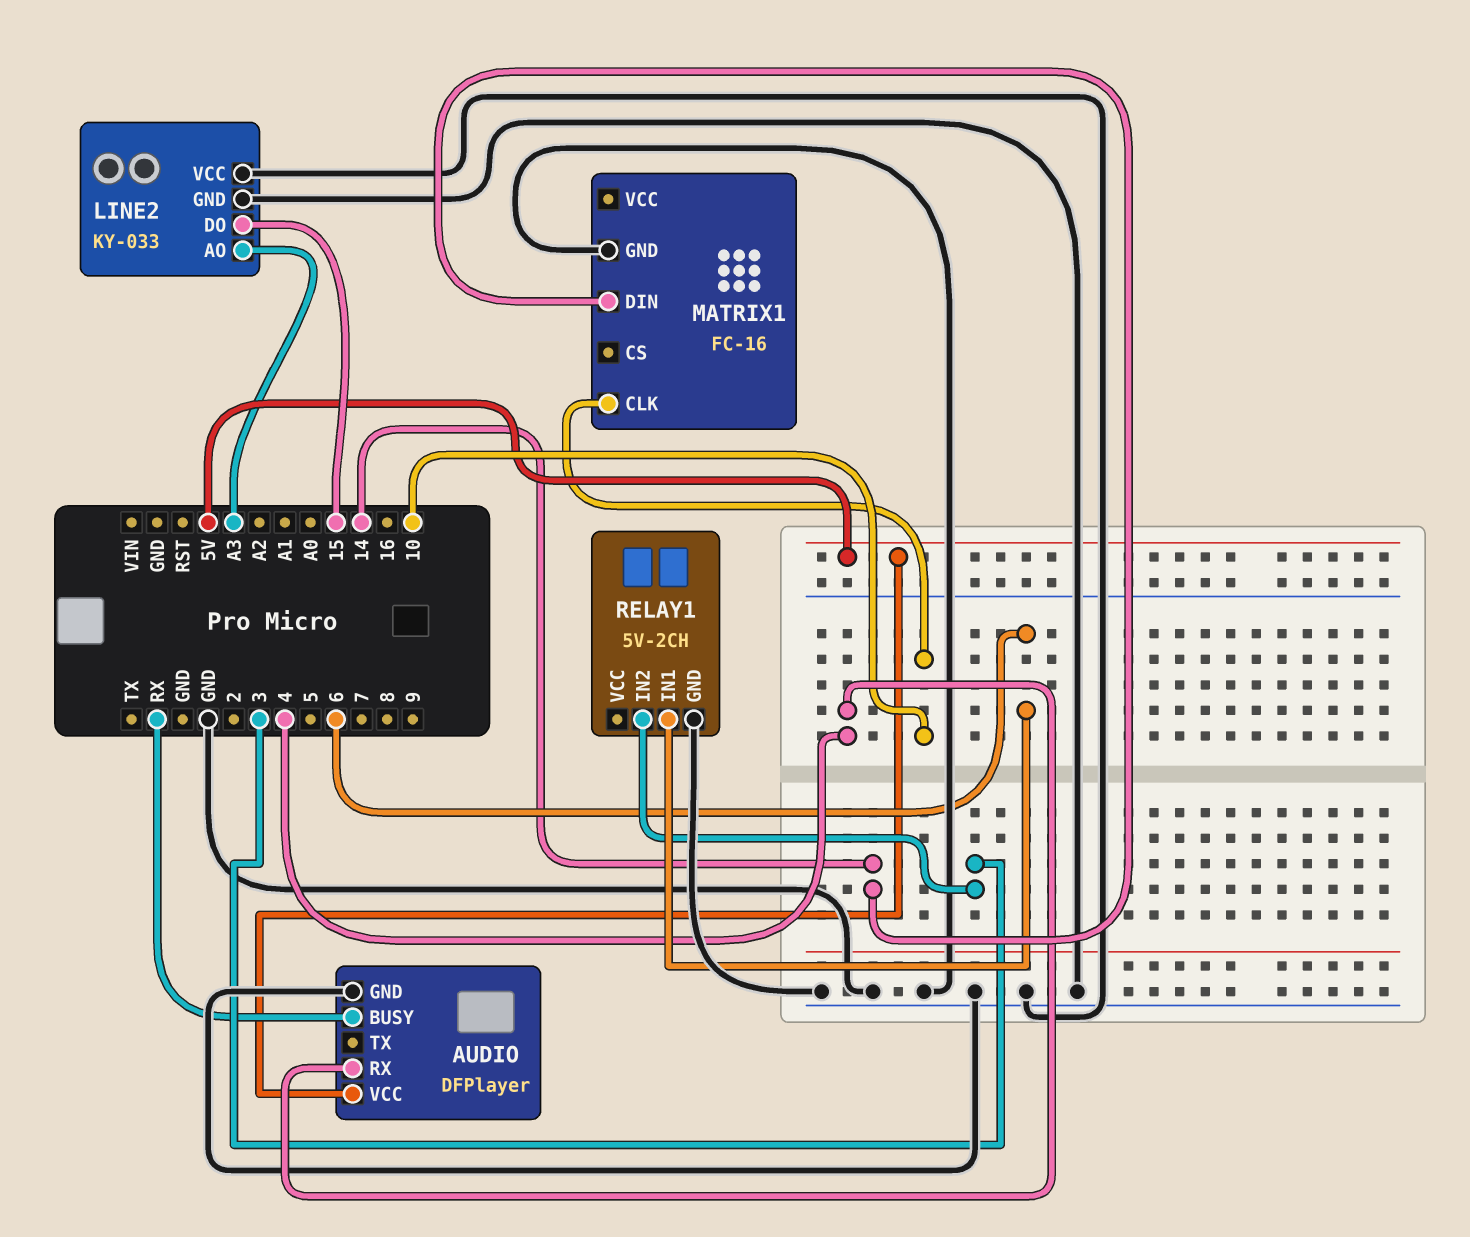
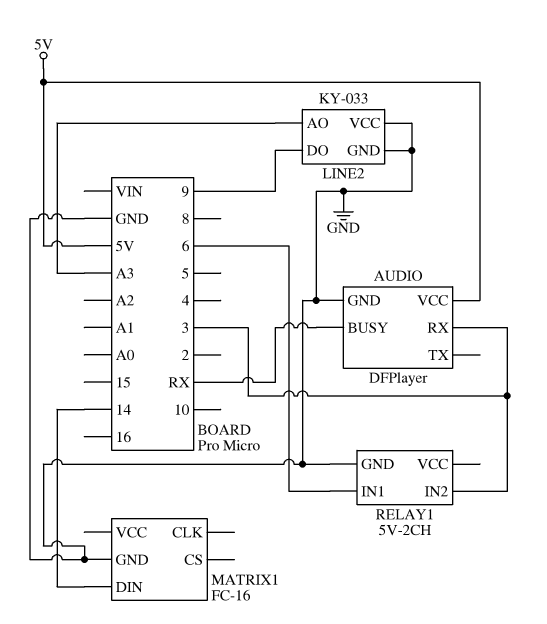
AUDIO pin RX: 4 -> 3
LINE2 pin DO: 15 -> 9
MATRIX1 pin CLK: 10 -> none

